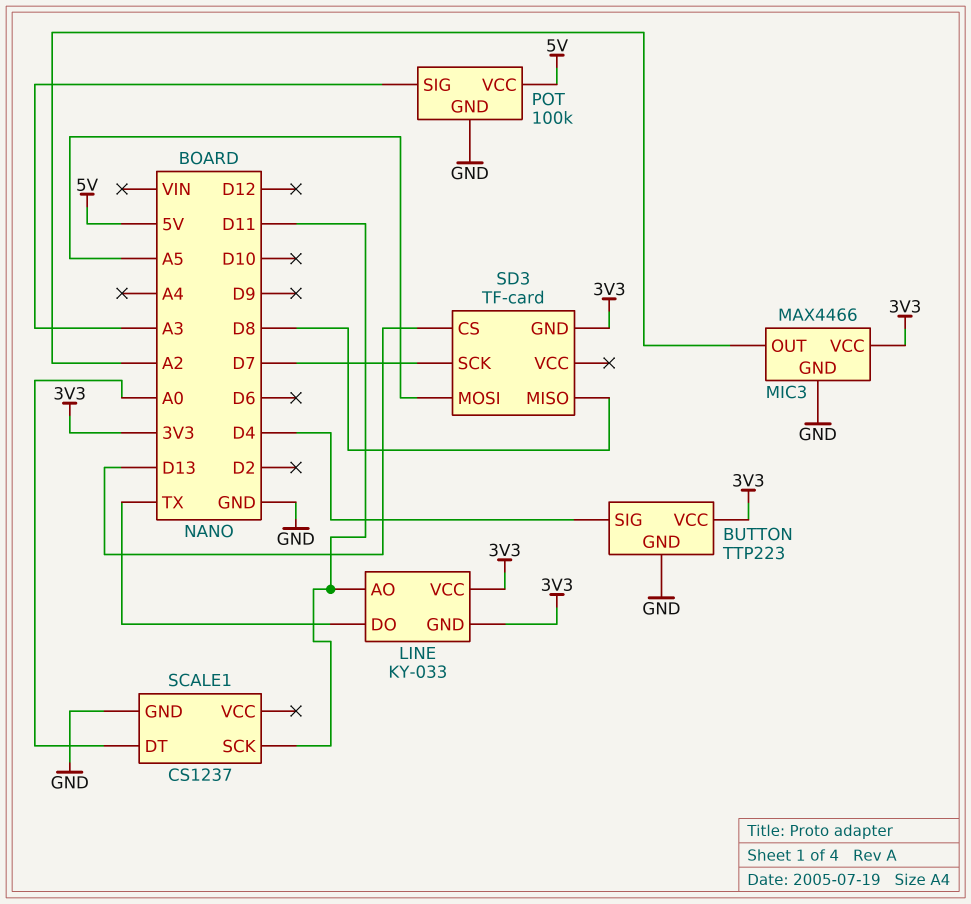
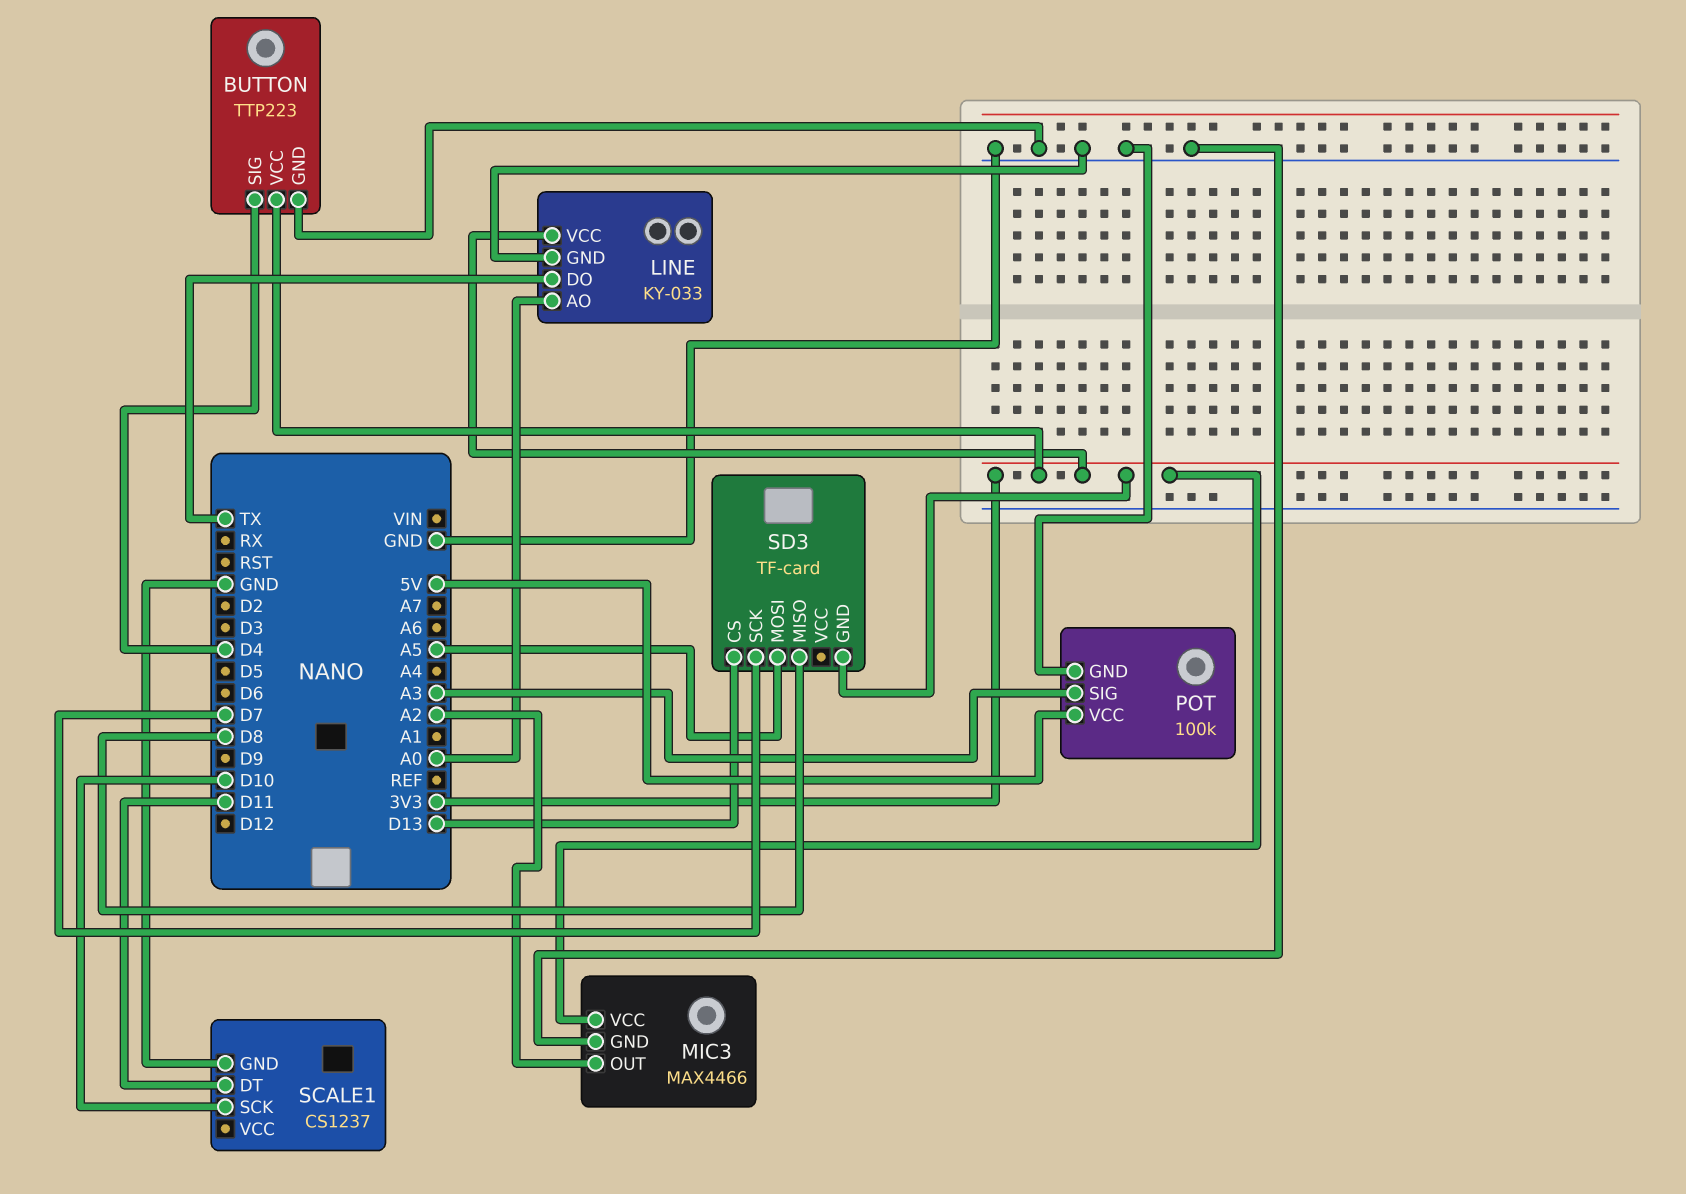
LINE pin AO: D11 -> A0
LINE pin GND: 3V3 -> GND
SCALE1 pin DT: A0 -> D11
SCALE1 pin SCK: D11 -> D10

